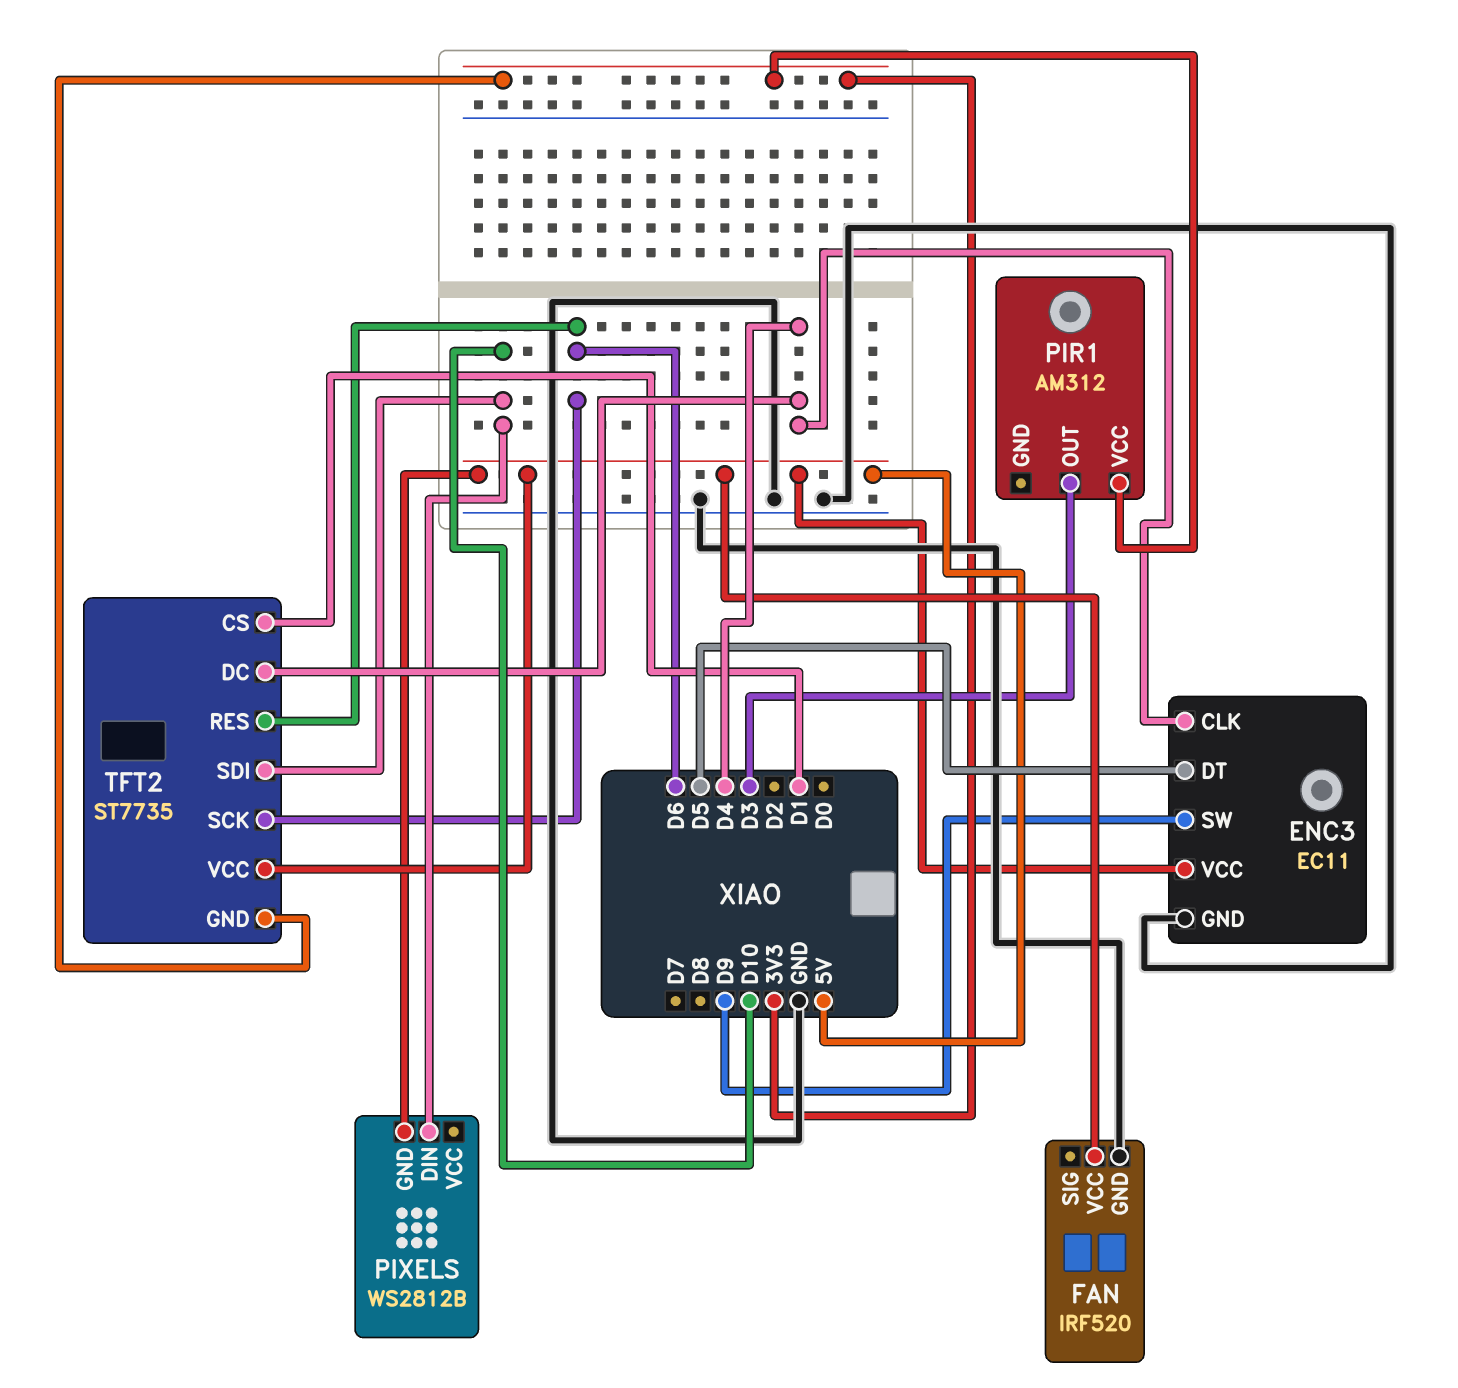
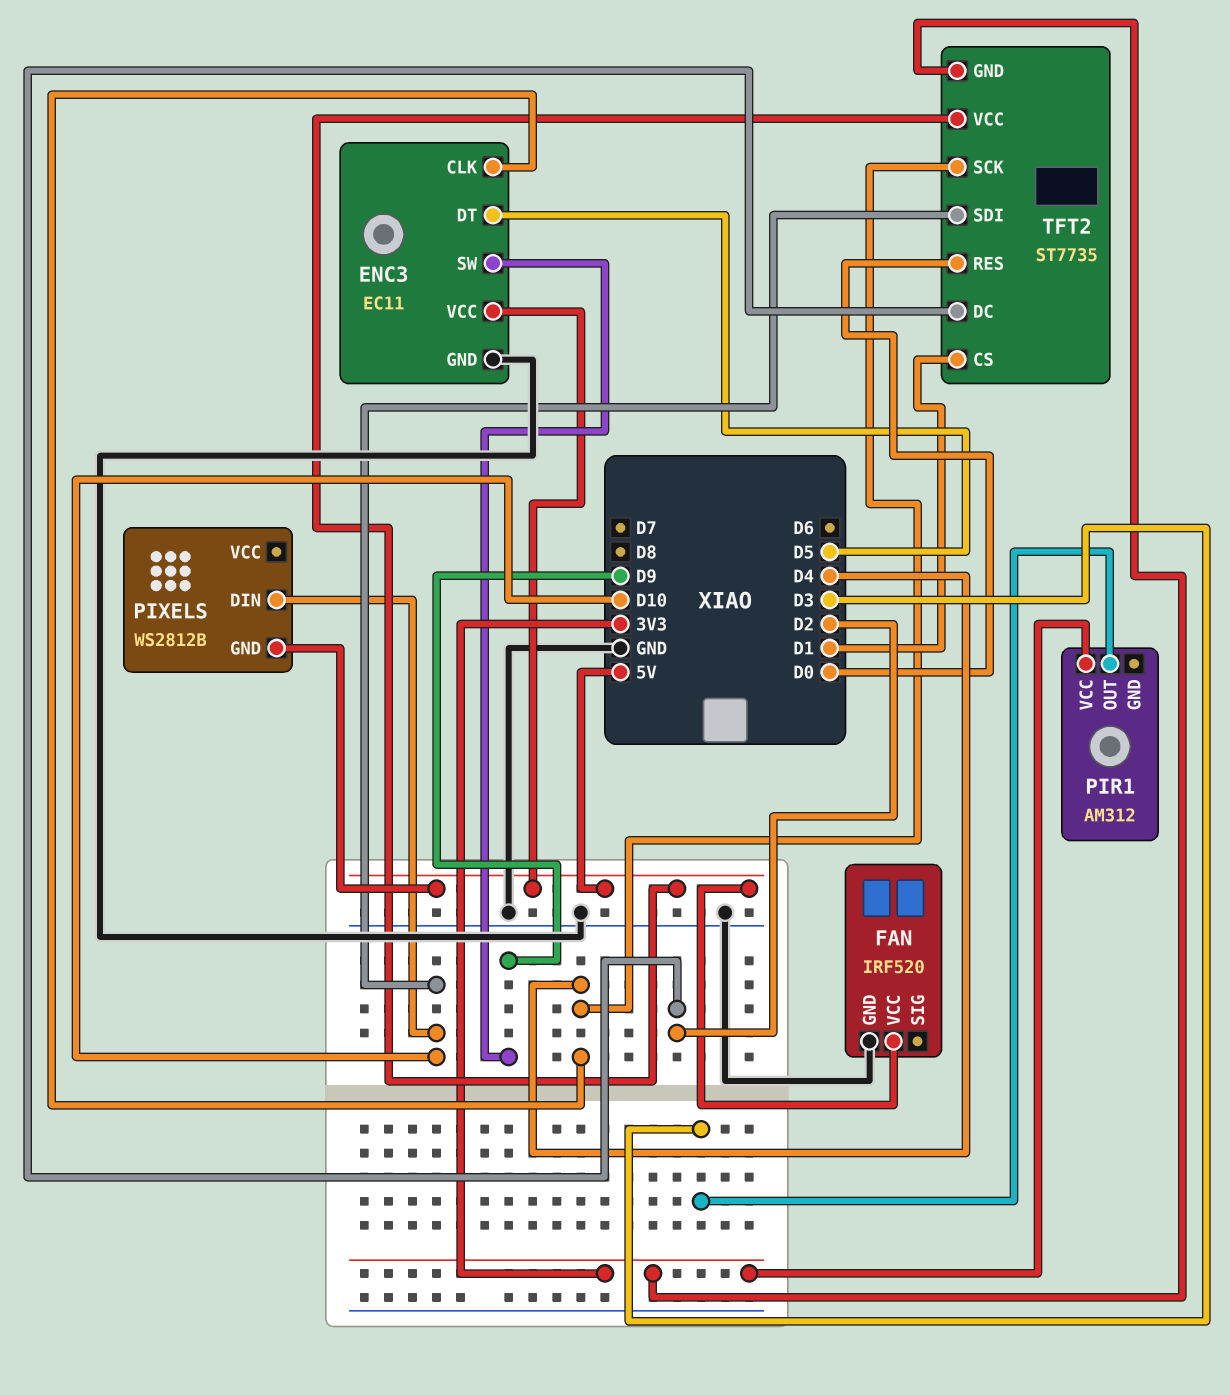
TFT2 pin DC: D4 -> D2
TFT2 pin RES: D6 -> D0
TFT2 pin SCK: D6 -> D4

